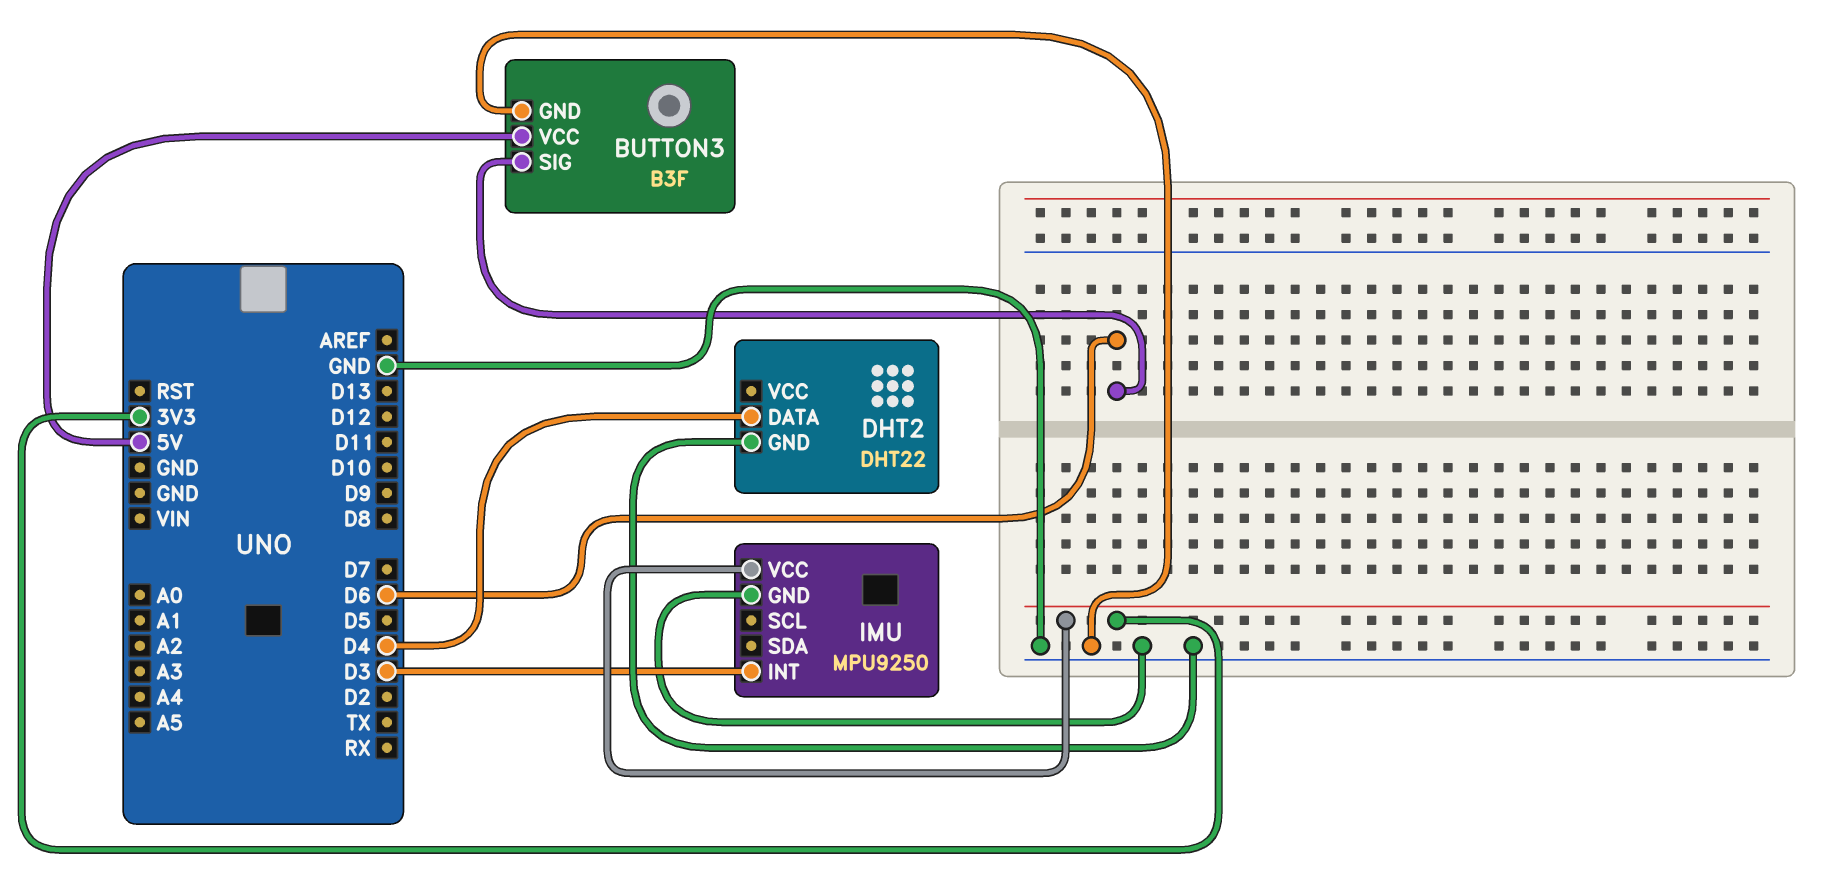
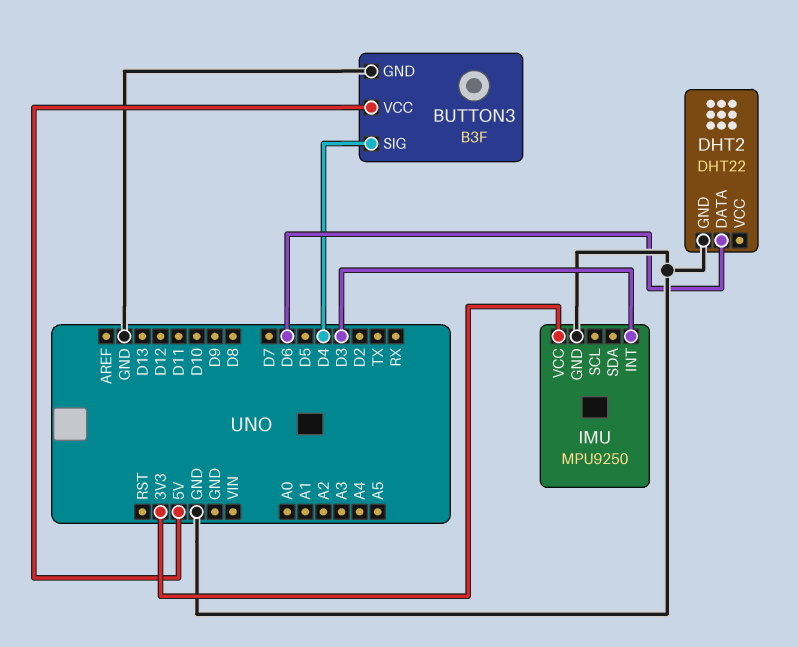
BUTTON3 pin SIG: D6 -> D4
DHT2 pin DATA: D4 -> D6

